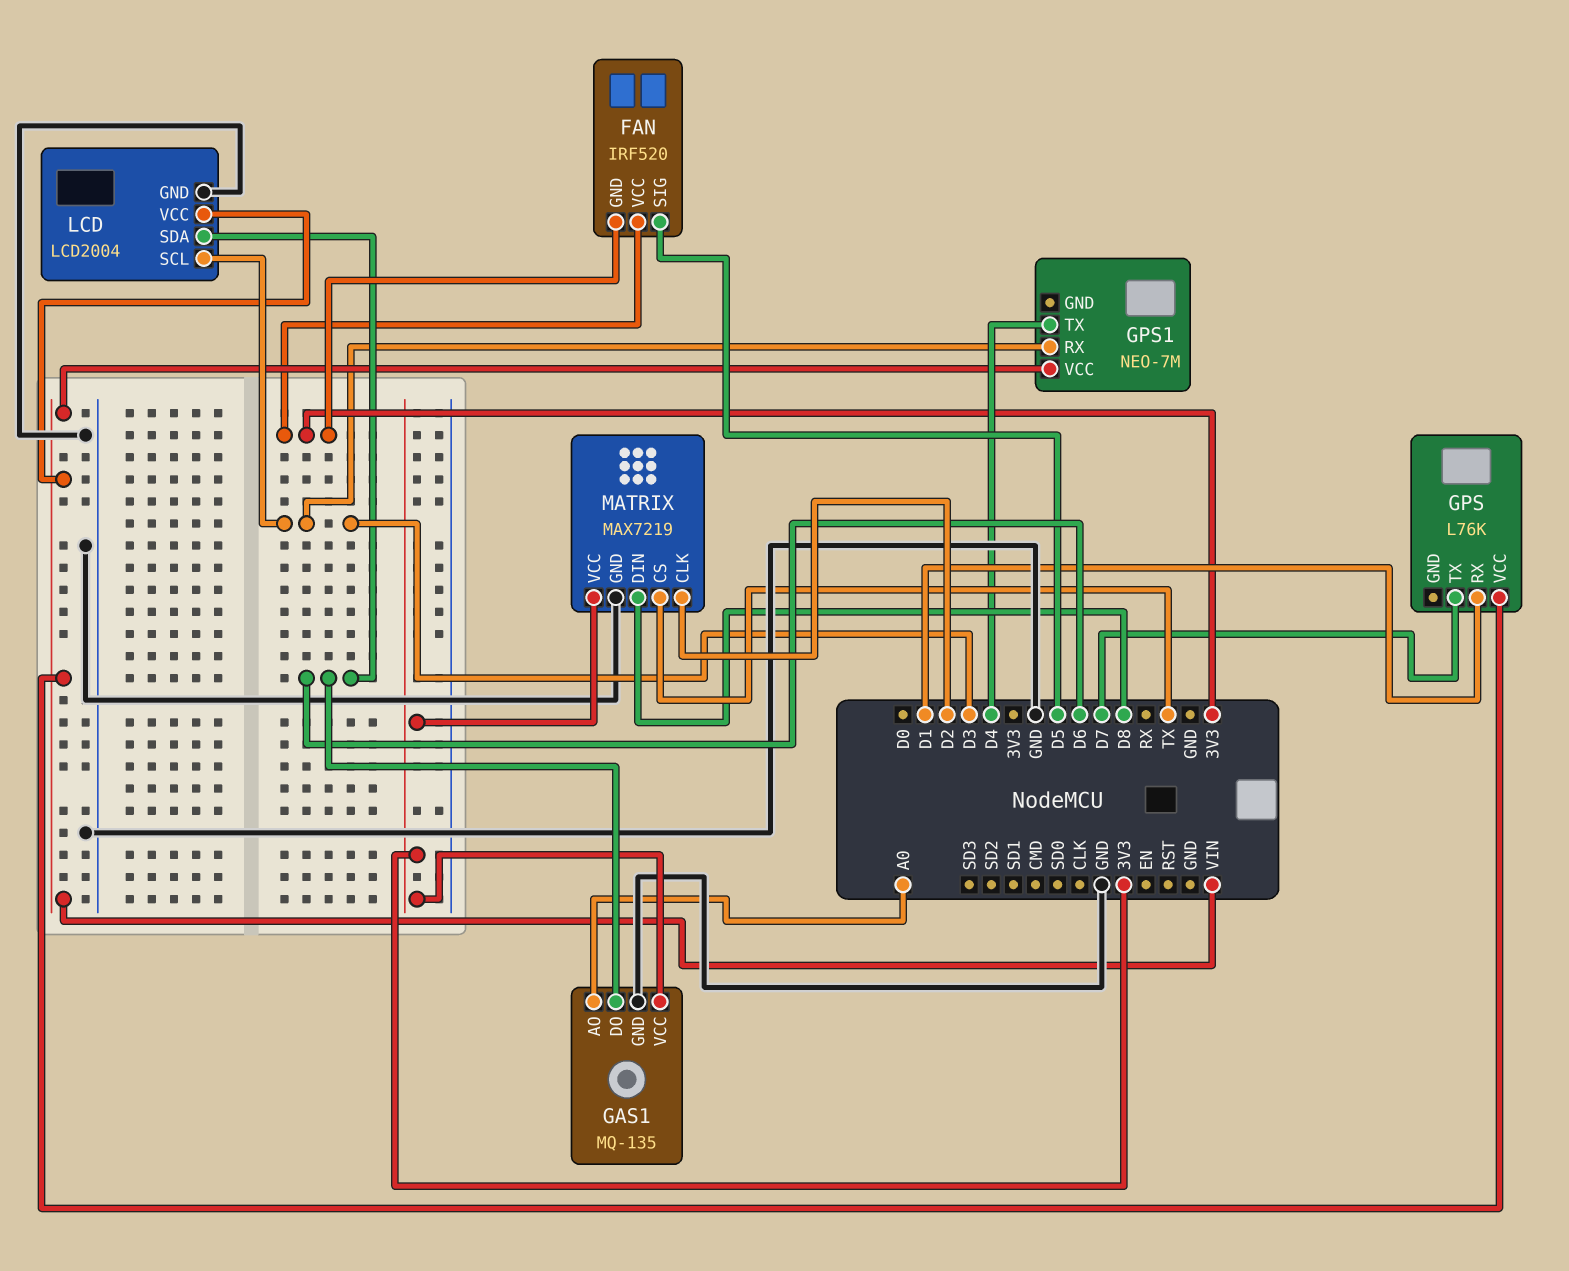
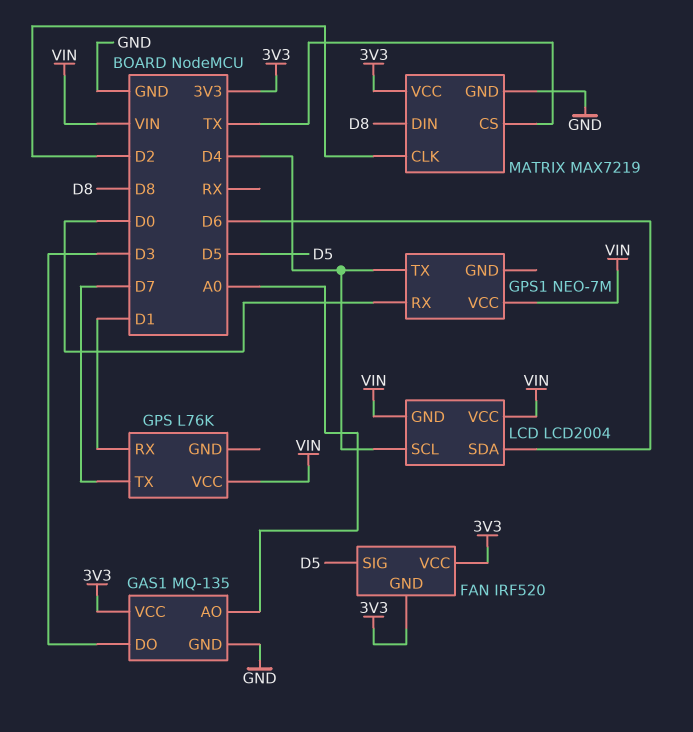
GAS1 pin DO: D6 -> D3
GPS1 pin RX: D3 -> D0
LCD pin GND: GND -> VIN
LCD pin SCL: D3 -> D4

